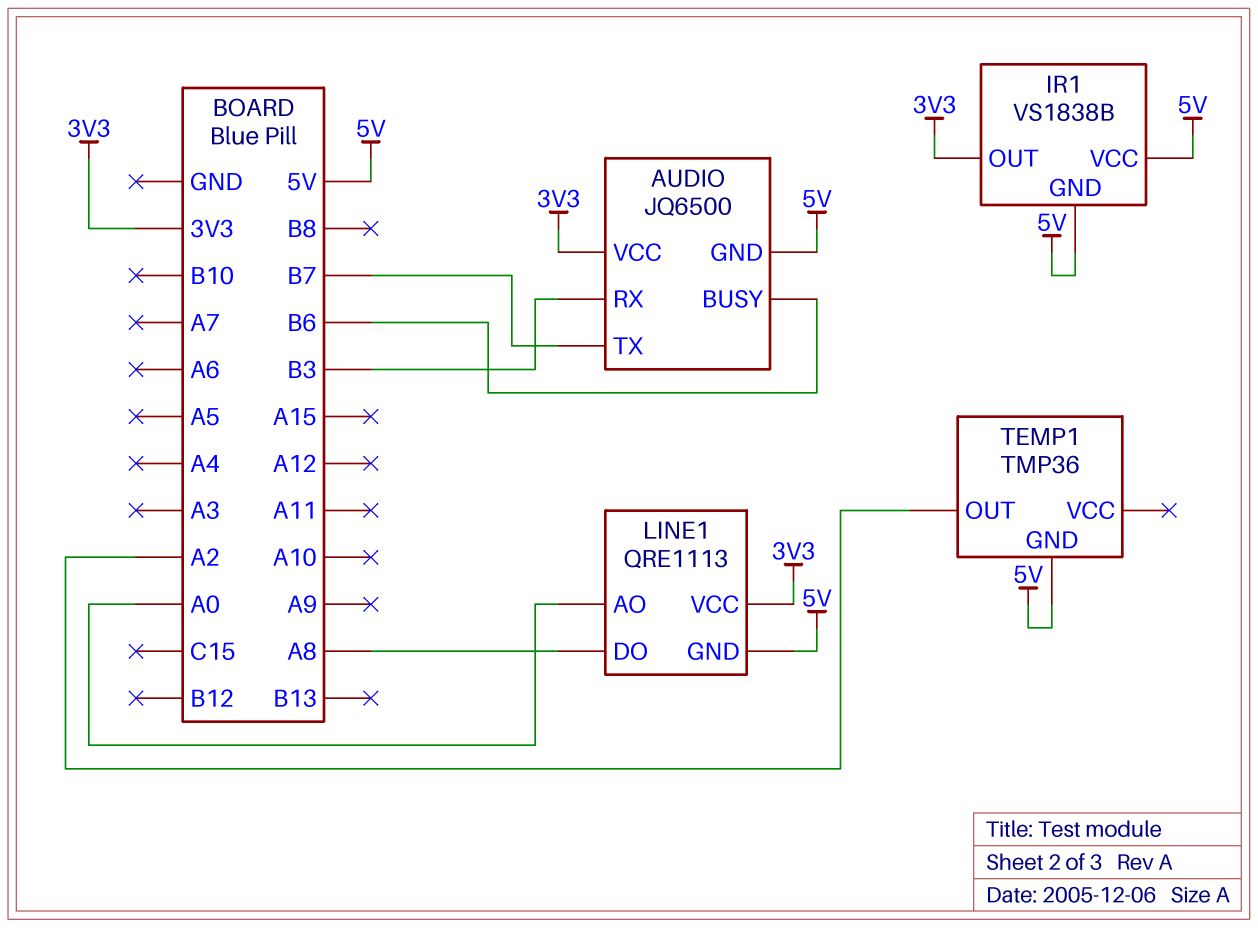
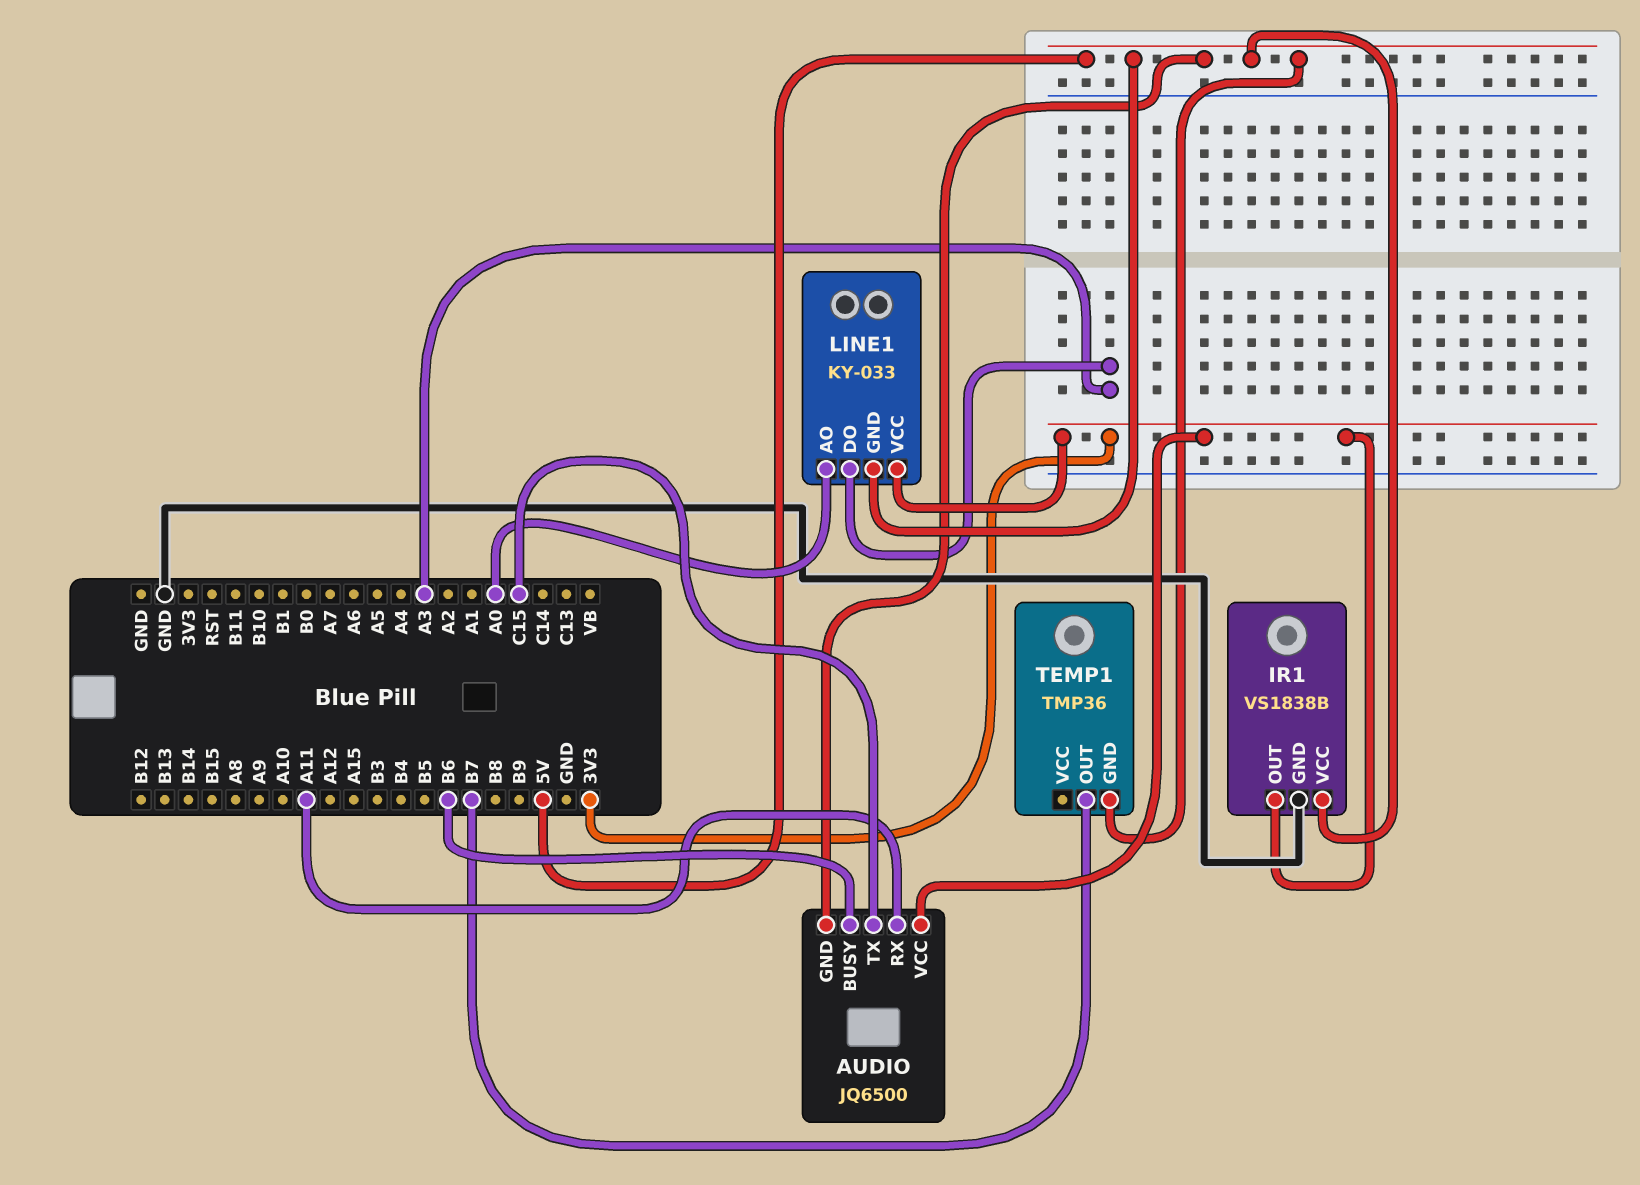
AUDIO pin RX: B3 -> A11
AUDIO pin TX: B7 -> C15
IR1 pin GND: 5V -> GND
LINE1: QRE1113 -> KY-033
LINE1 pin DO: A8 -> A3
TEMP1 pin OUT: A2 -> B7

